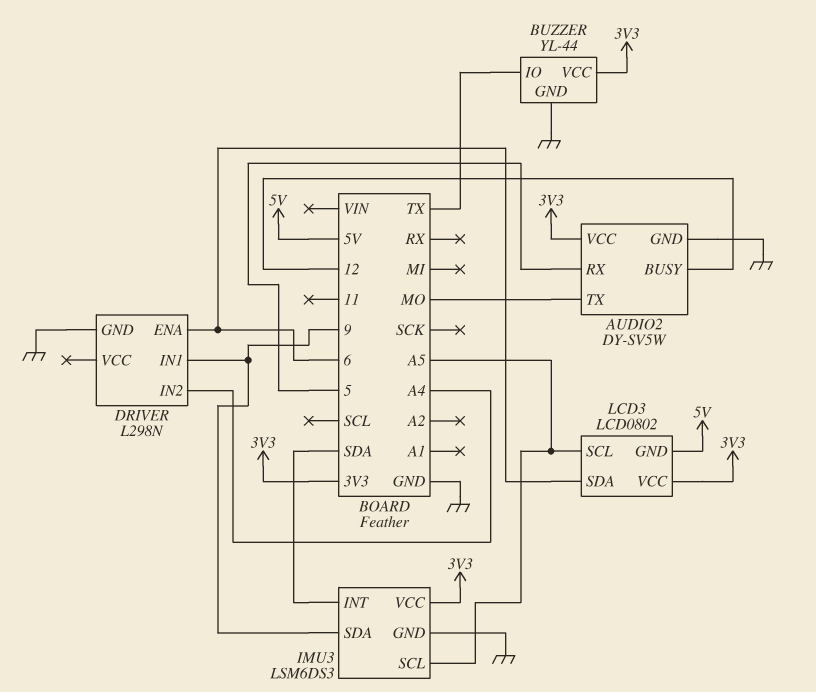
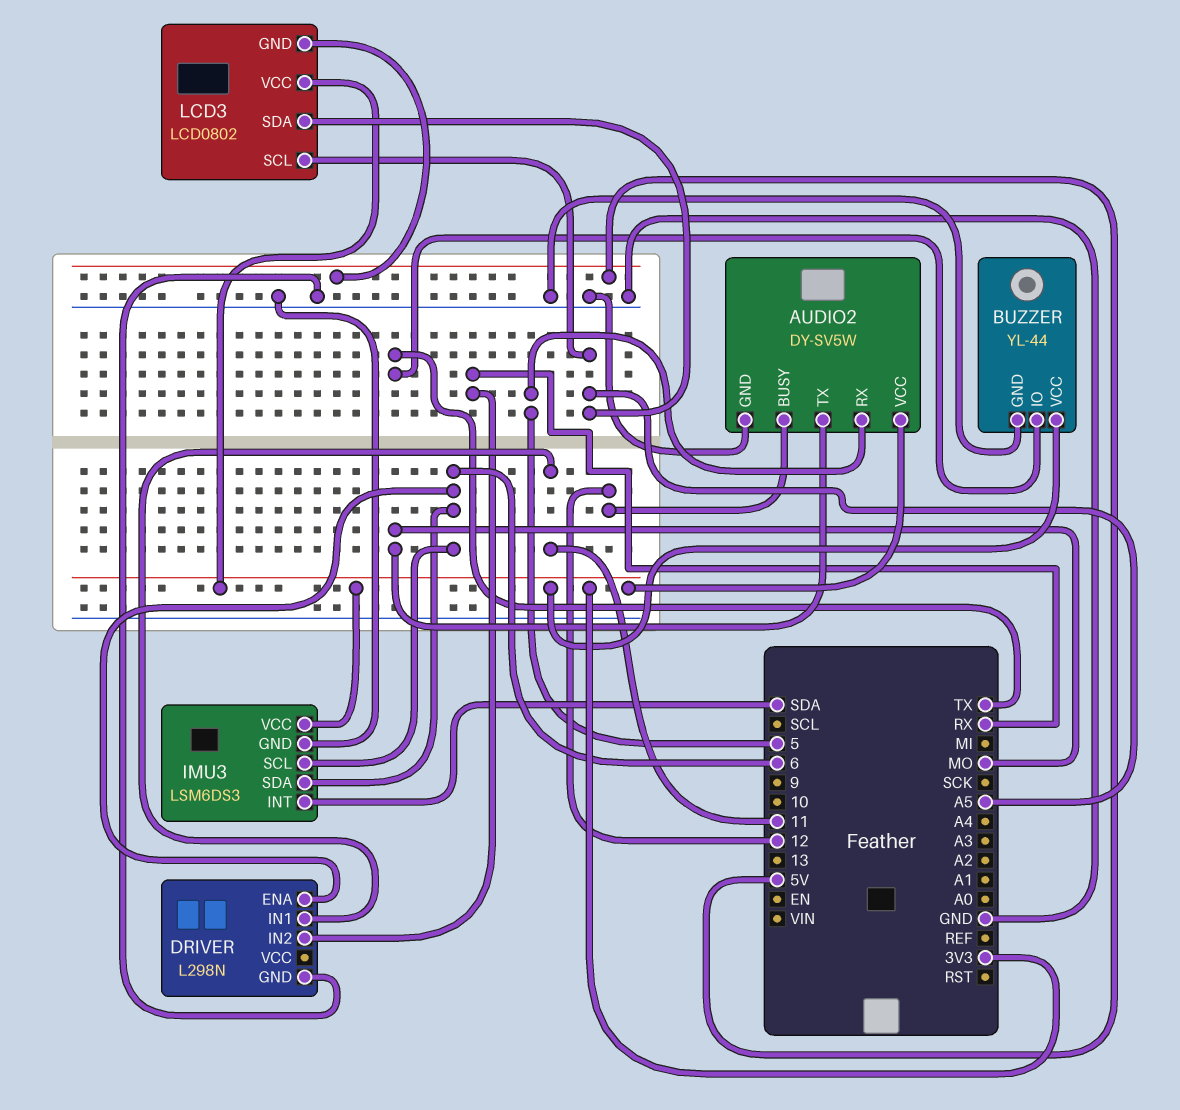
DRIVER pin IN1: 9 -> 11
DRIVER pin IN2: A4 -> RX
IMU3 pin SCL: A5 -> 6
IMU3 pin SDA: 9 -> 6
LCD3 pin SDA: 6 -> A5

